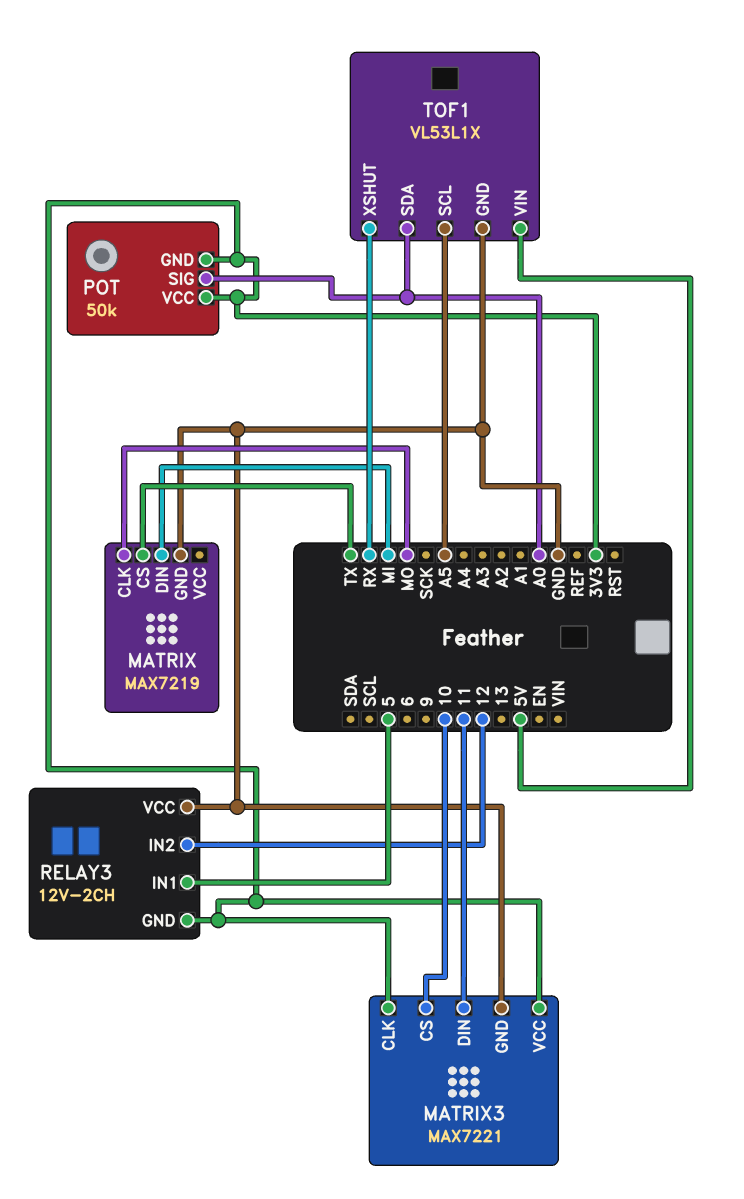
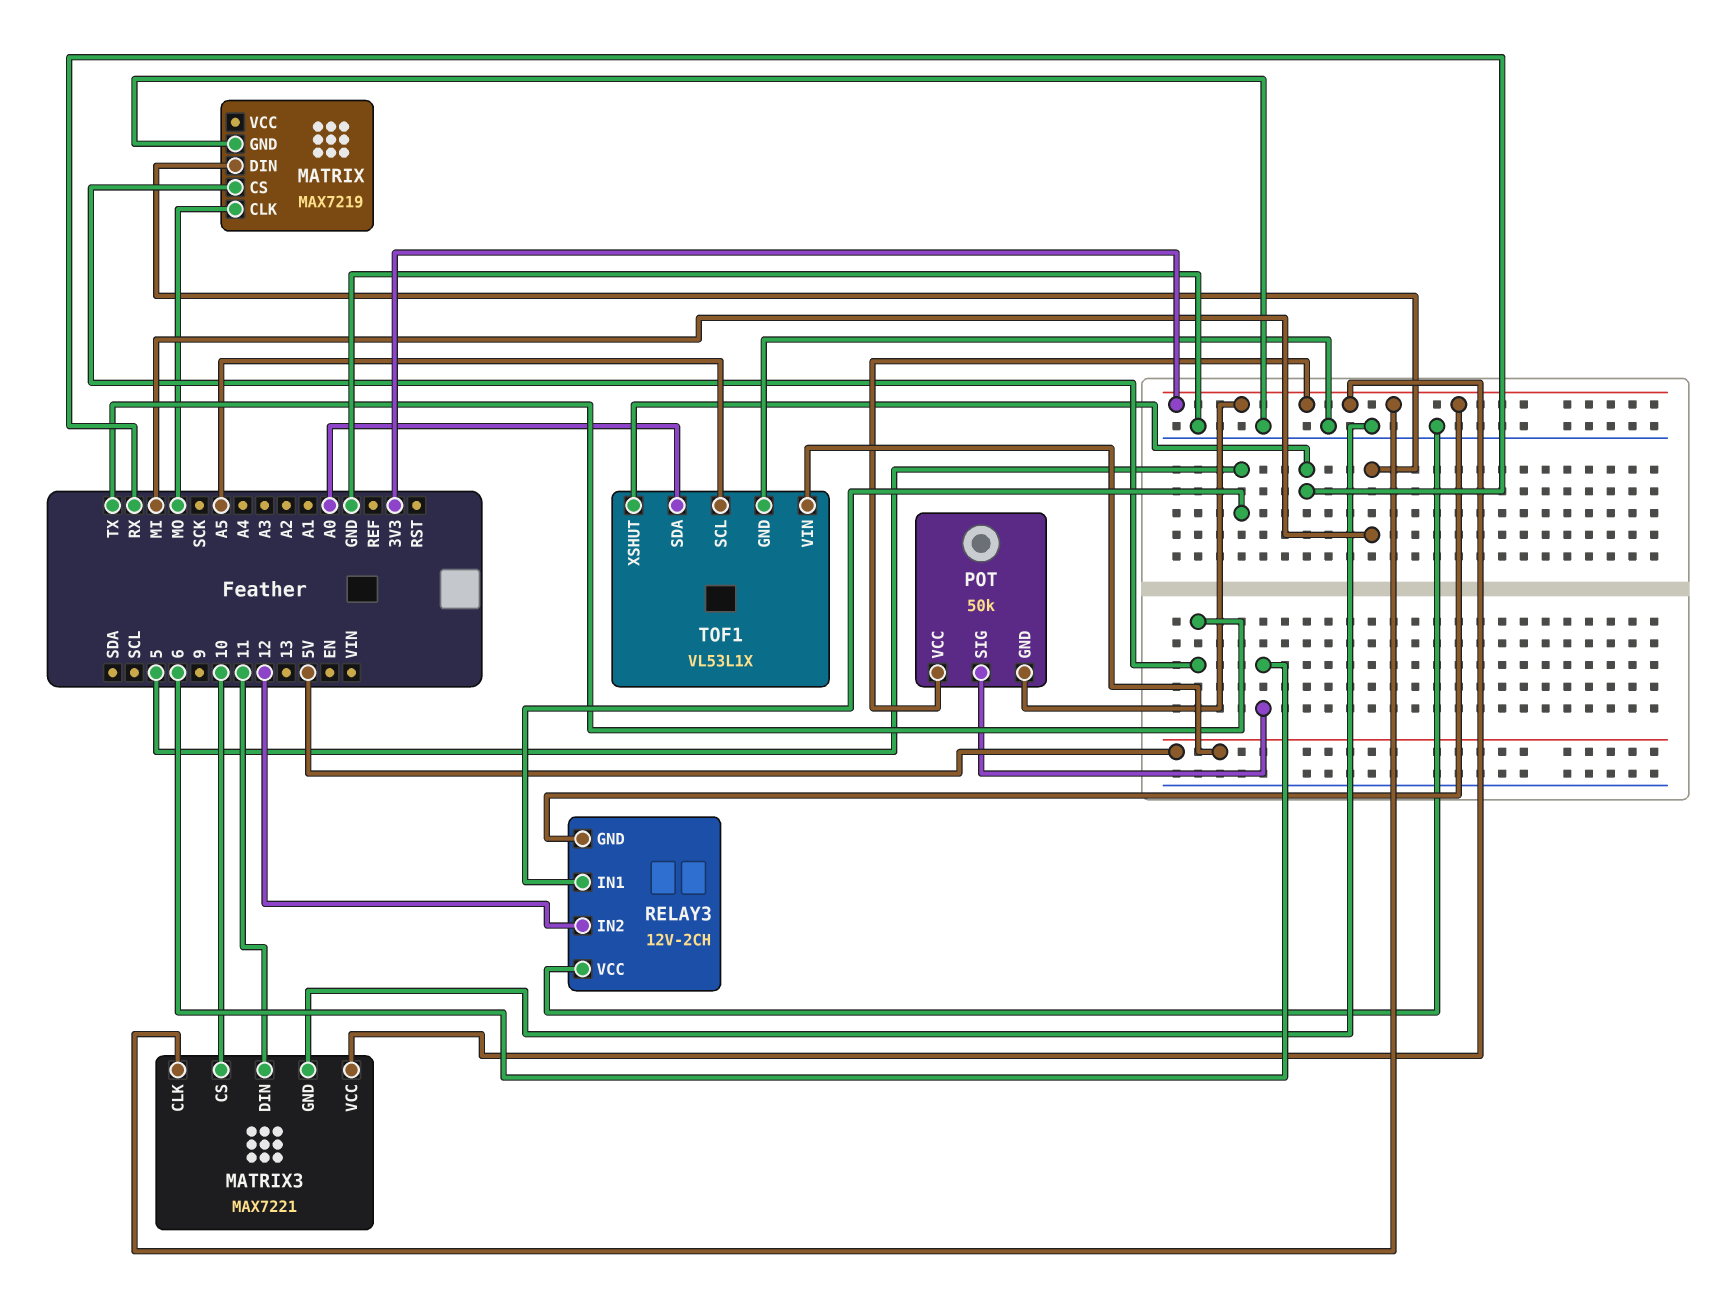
POT pin SIG: A0 -> 6

